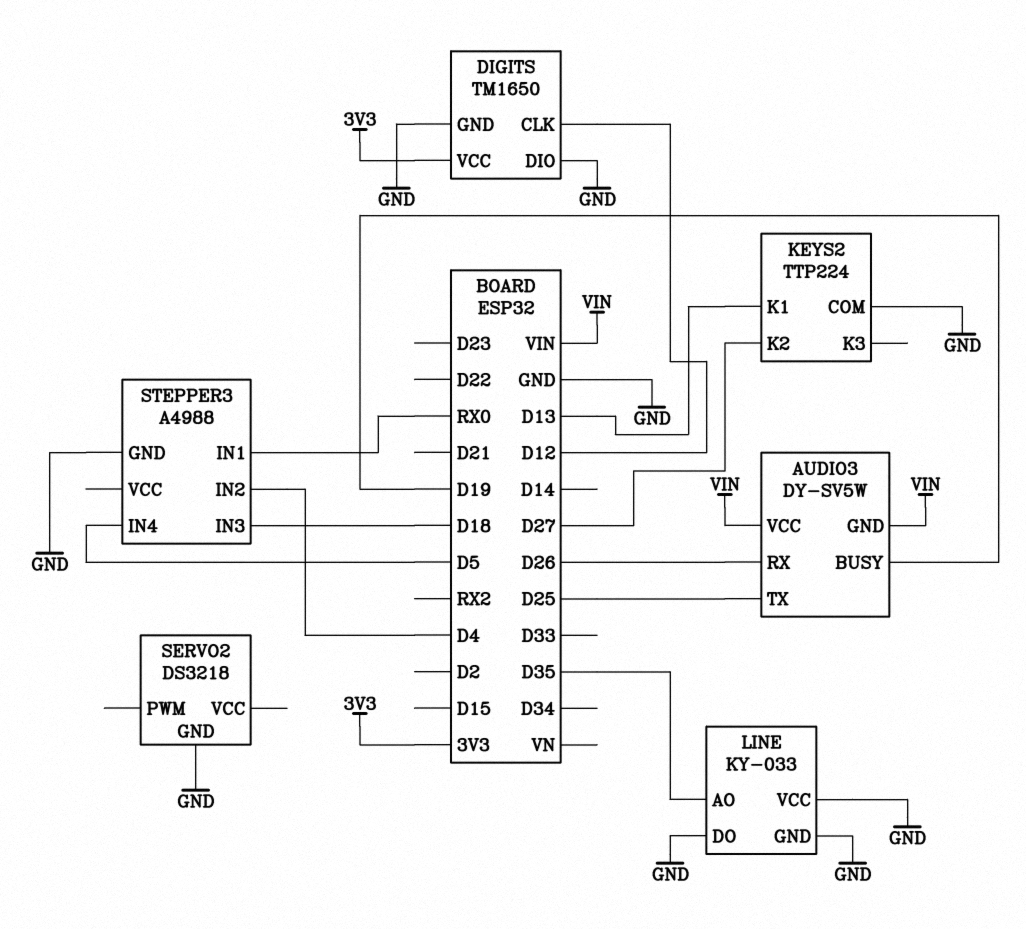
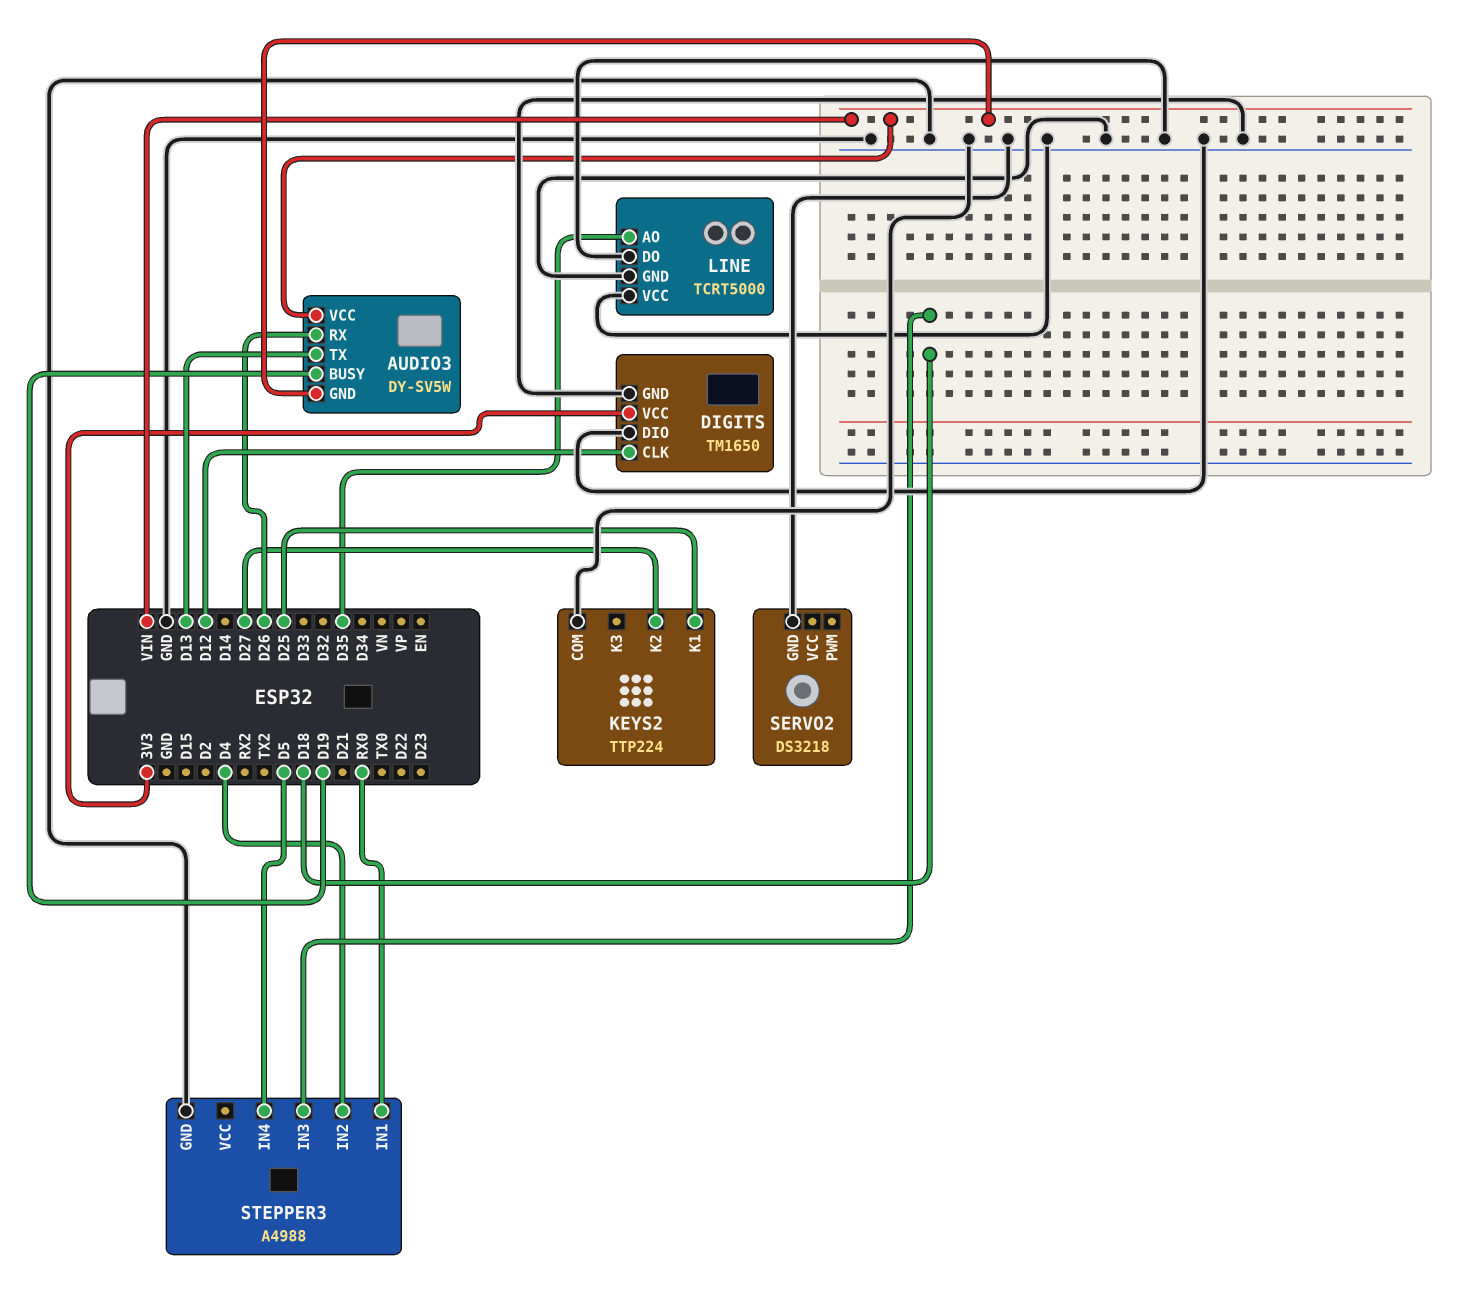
AUDIO3 pin TX: D25 -> D13
KEYS2 pin K1: D13 -> D25
LINE: KY-033 -> TCRT5000

